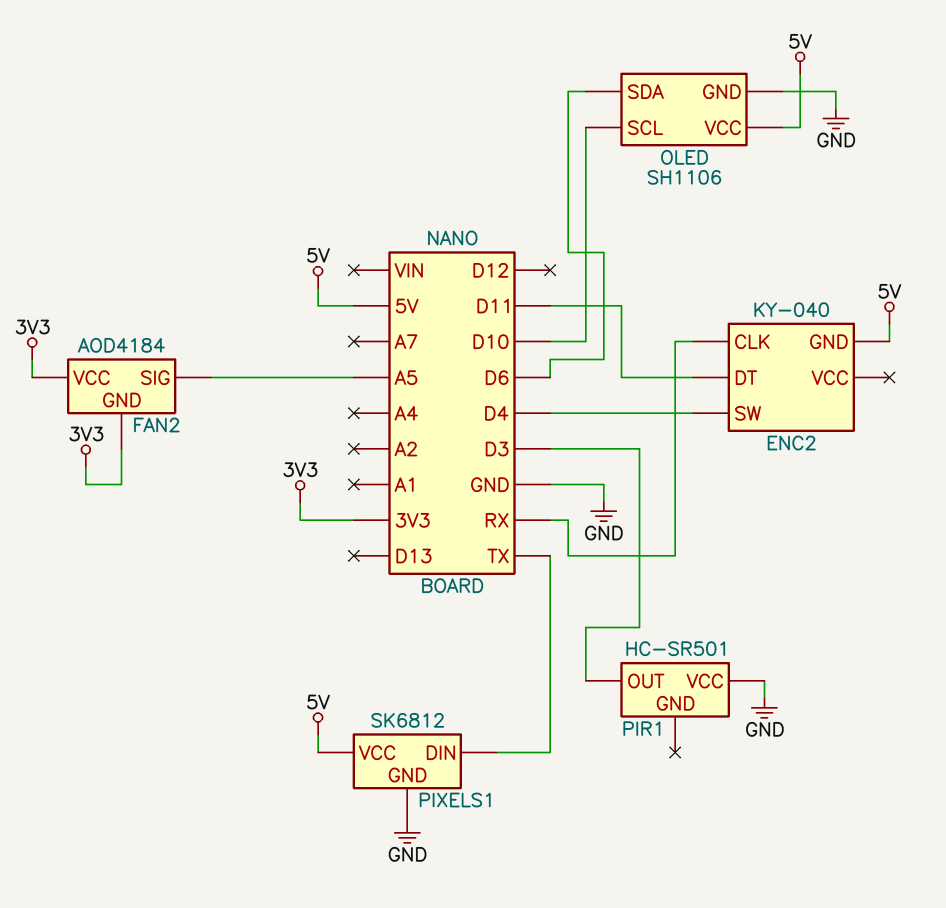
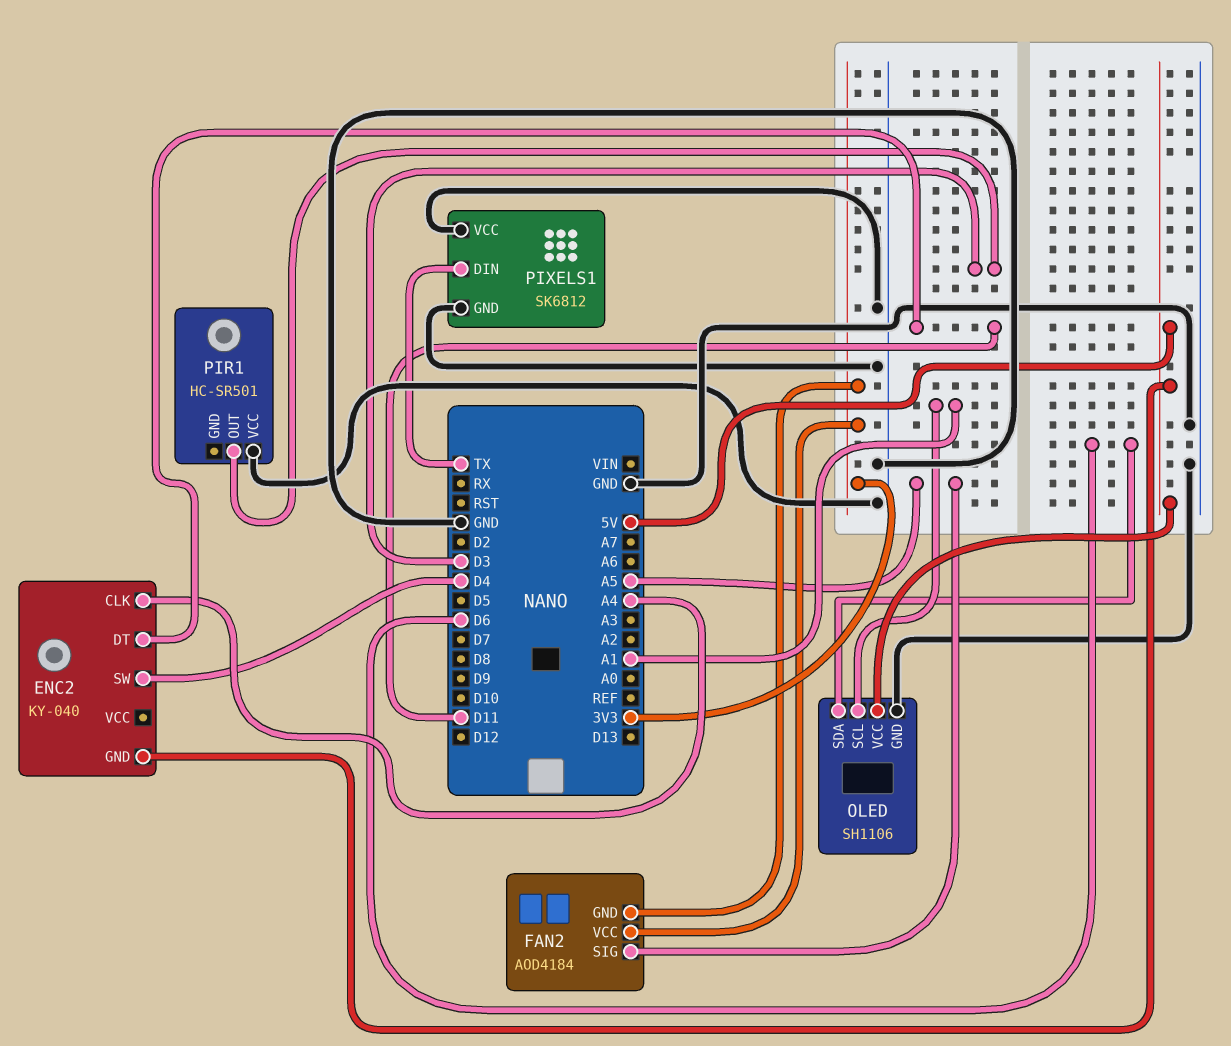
ENC2 pin CLK: RX -> A4
OLED pin SCL: D10 -> A1
PIXELS1 pin VCC: 5V -> GND

